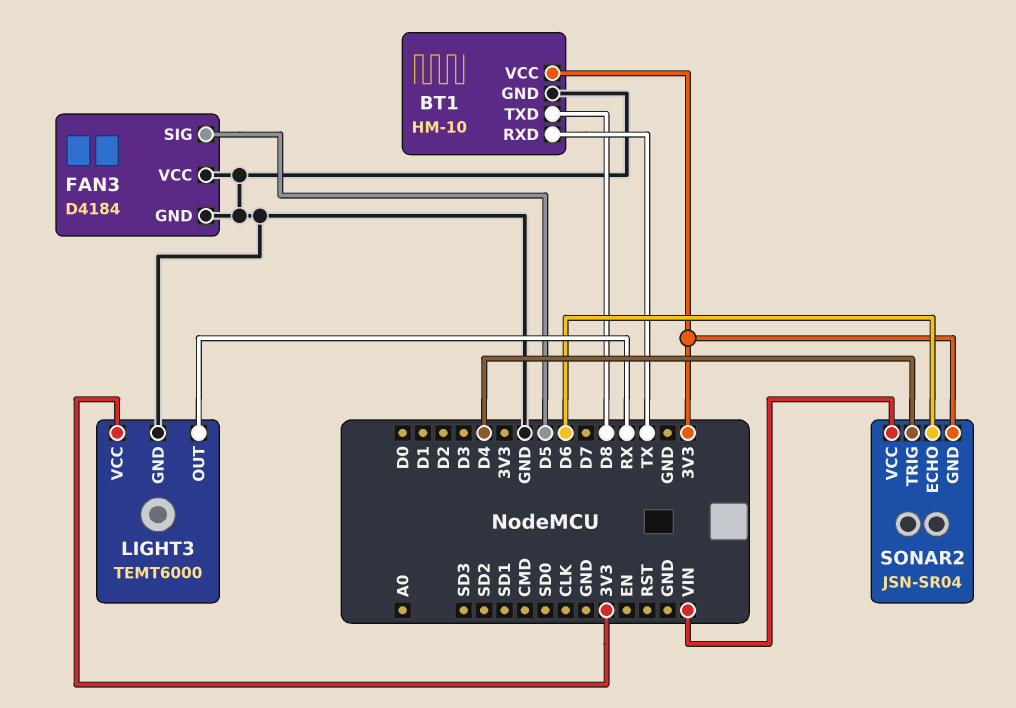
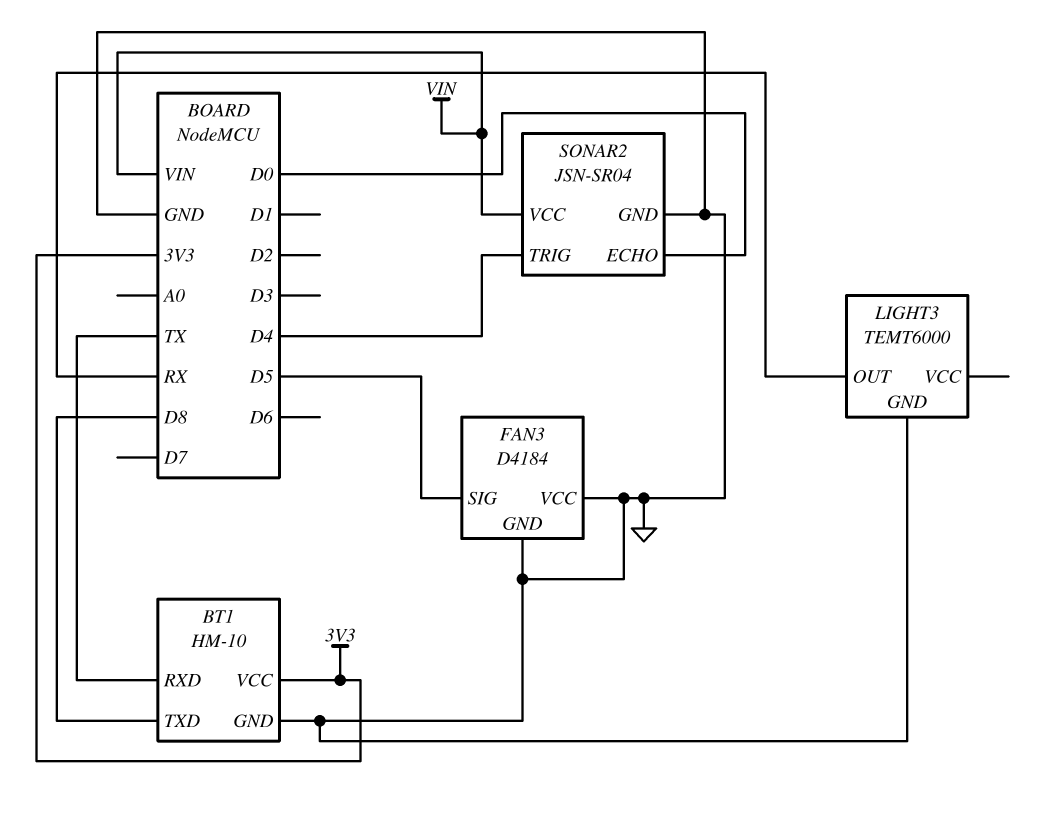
LIGHT3 pin VCC: 3V3 -> none
SONAR2 pin ECHO: D6 -> D0
SONAR2 pin GND: 3V3 -> GND

